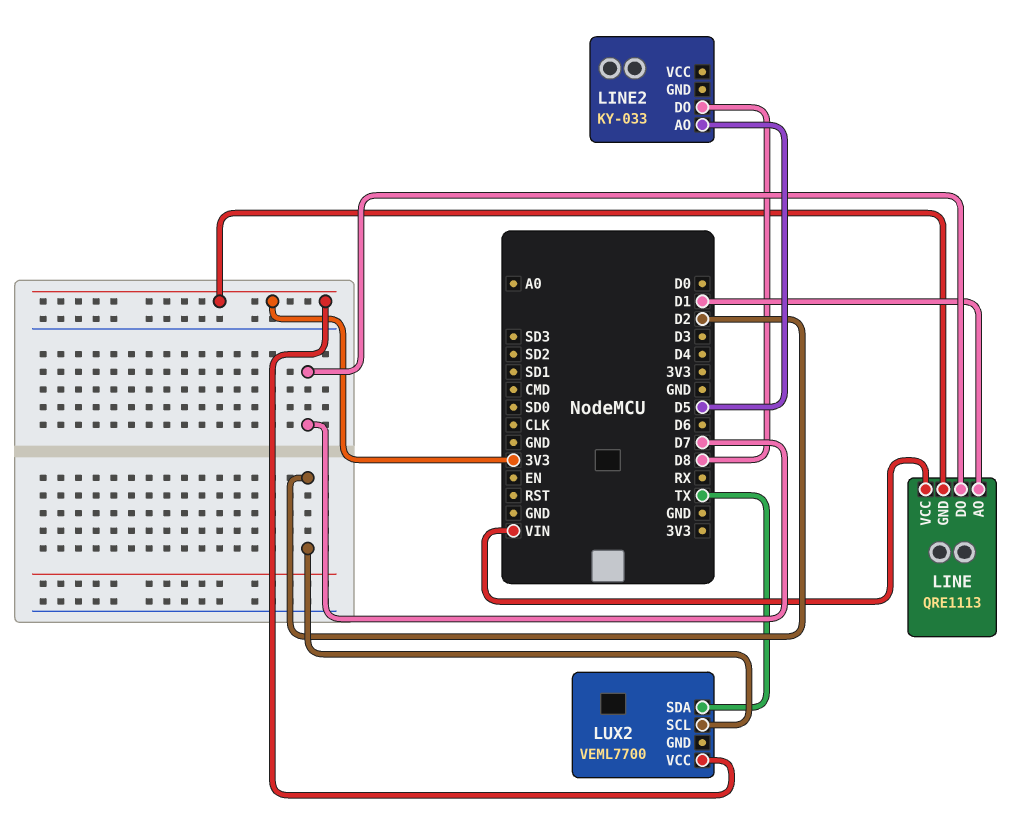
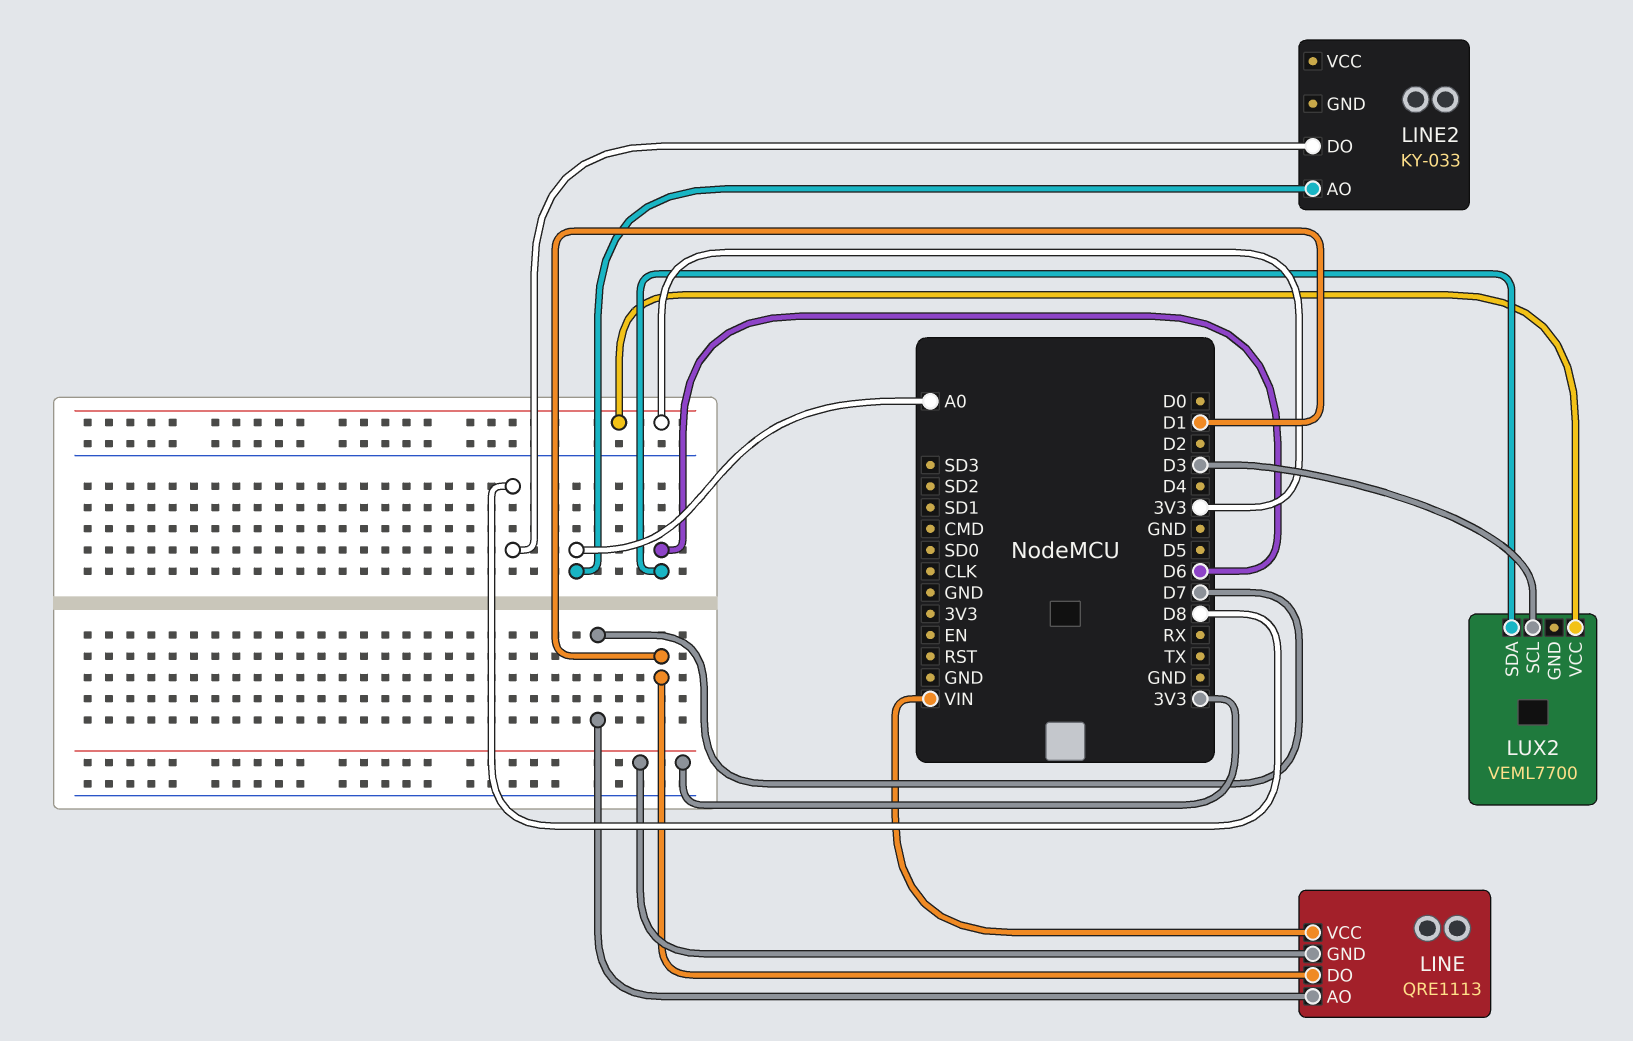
LINE pin AO: D1 -> D7
LINE pin DO: D7 -> D1
LINE2 pin AO: D5 -> A0
LUX2 pin SCL: D2 -> D3
LUX2 pin SDA: TX -> D6

